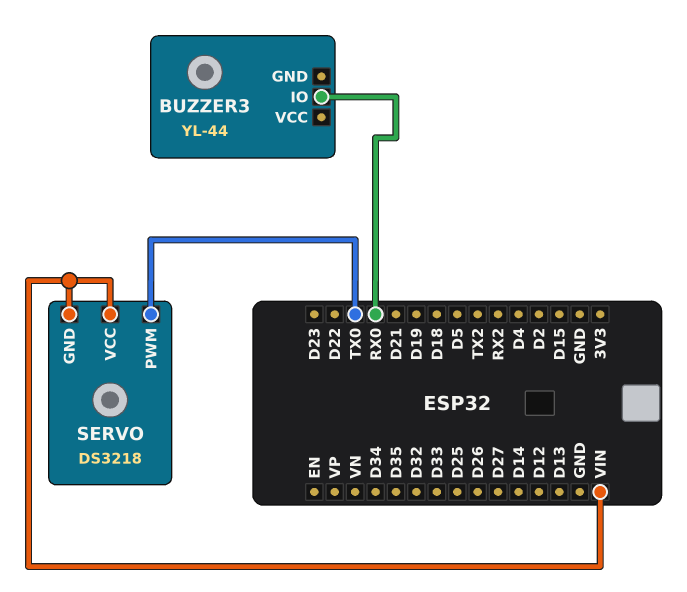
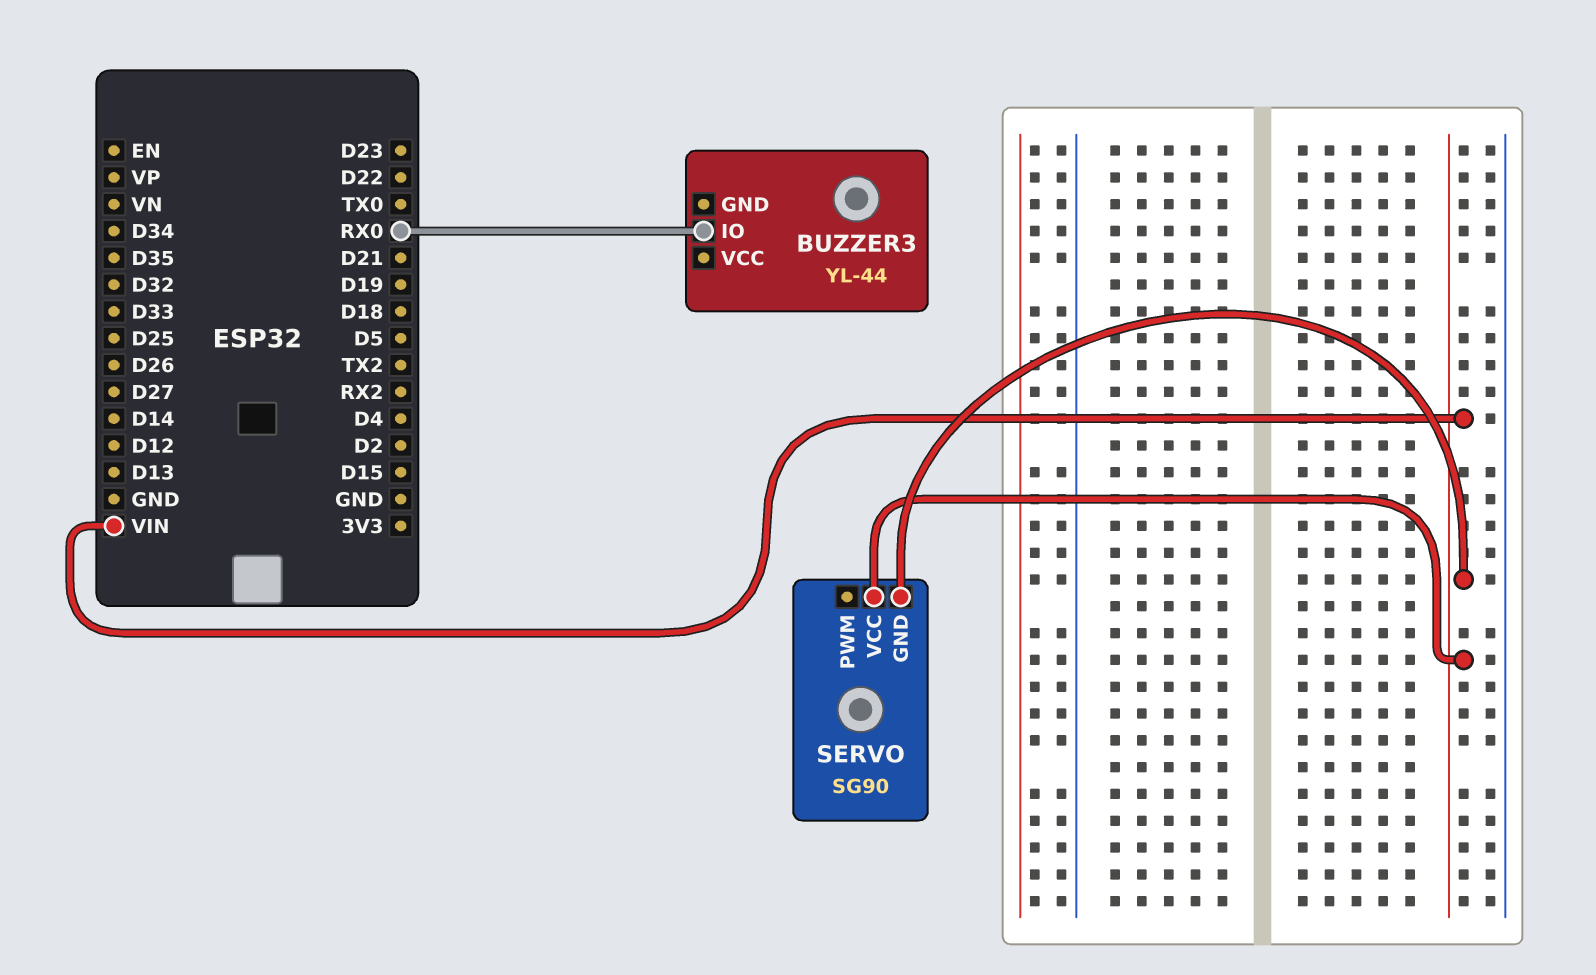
SERVO: DS3218 -> SG90
SERVO pin PWM: TX0 -> none

